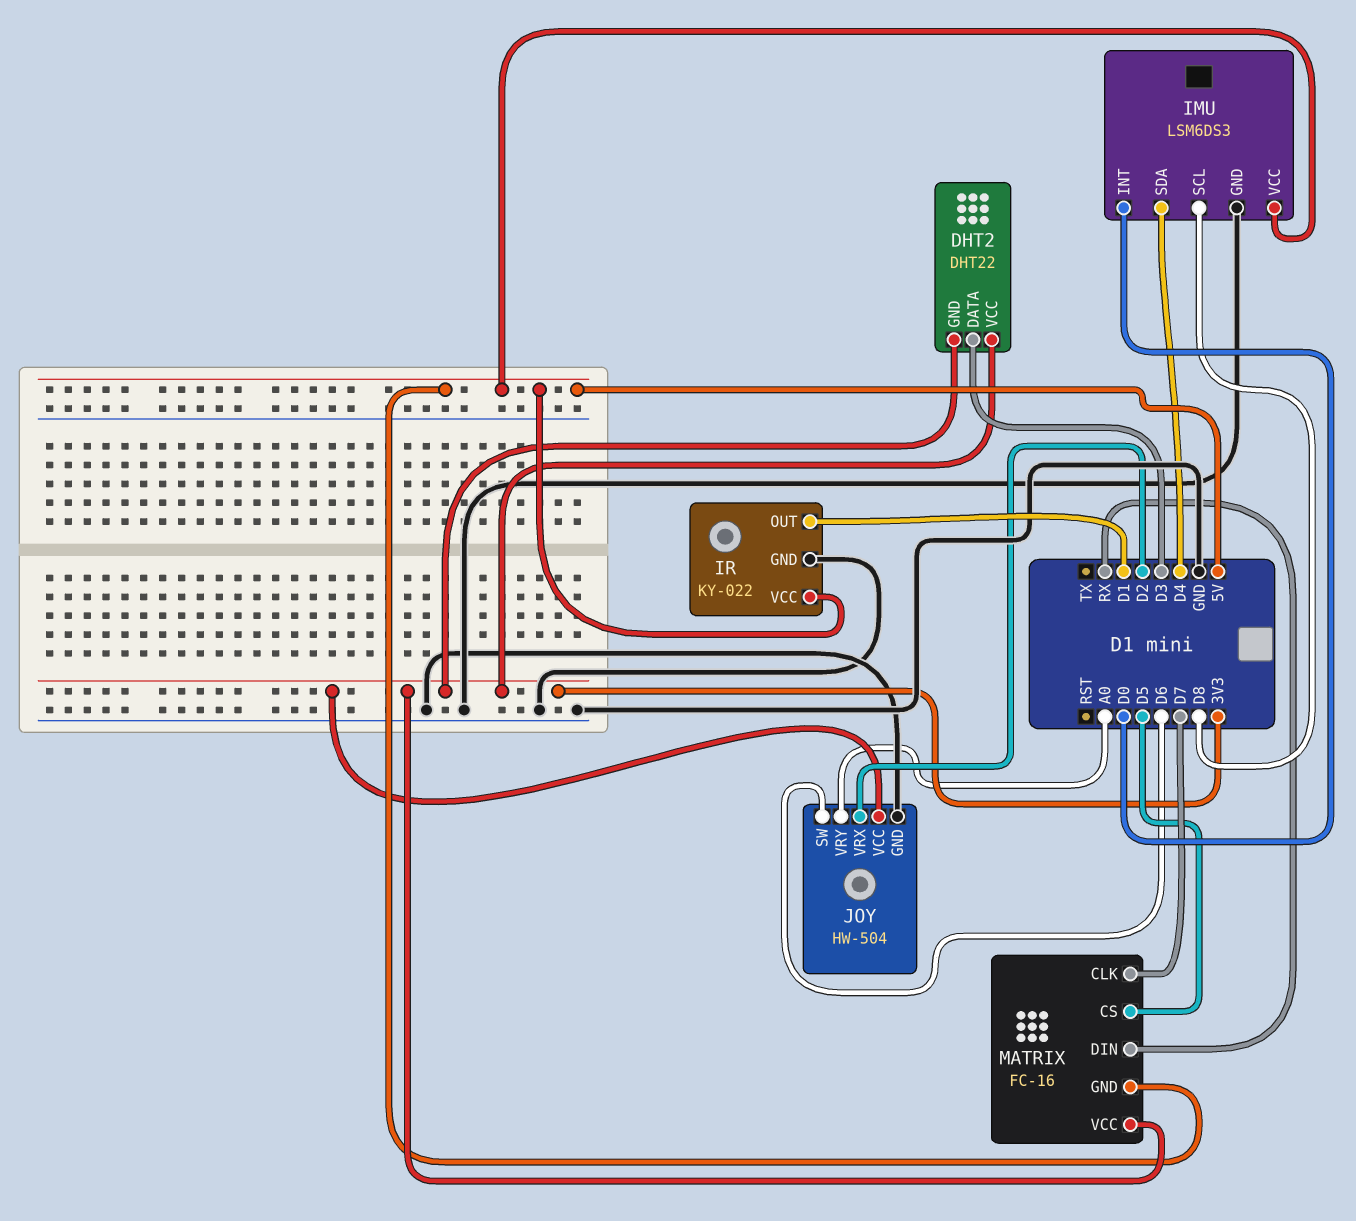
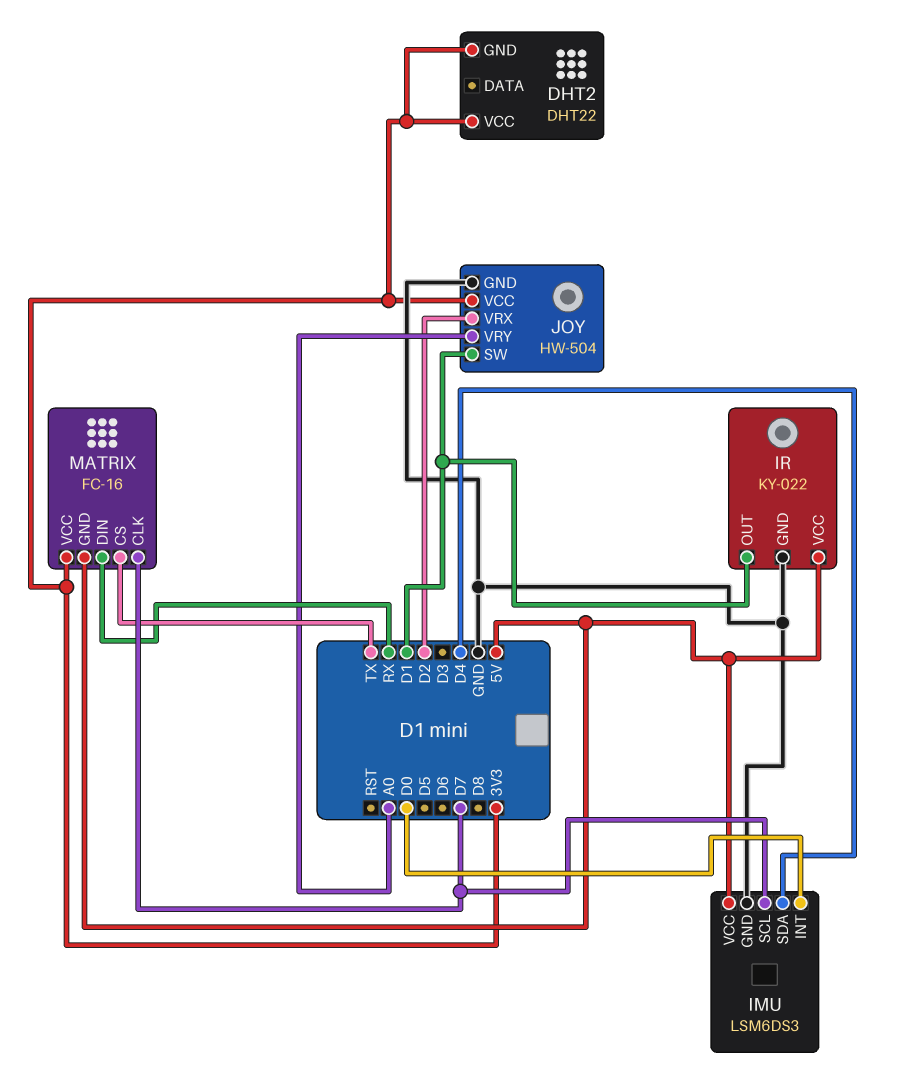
DHT2 pin DATA: D3 -> none
IMU pin SCL: D8 -> D7
JOY pin SW: D6 -> D1
MATRIX pin CS: D5 -> TX

